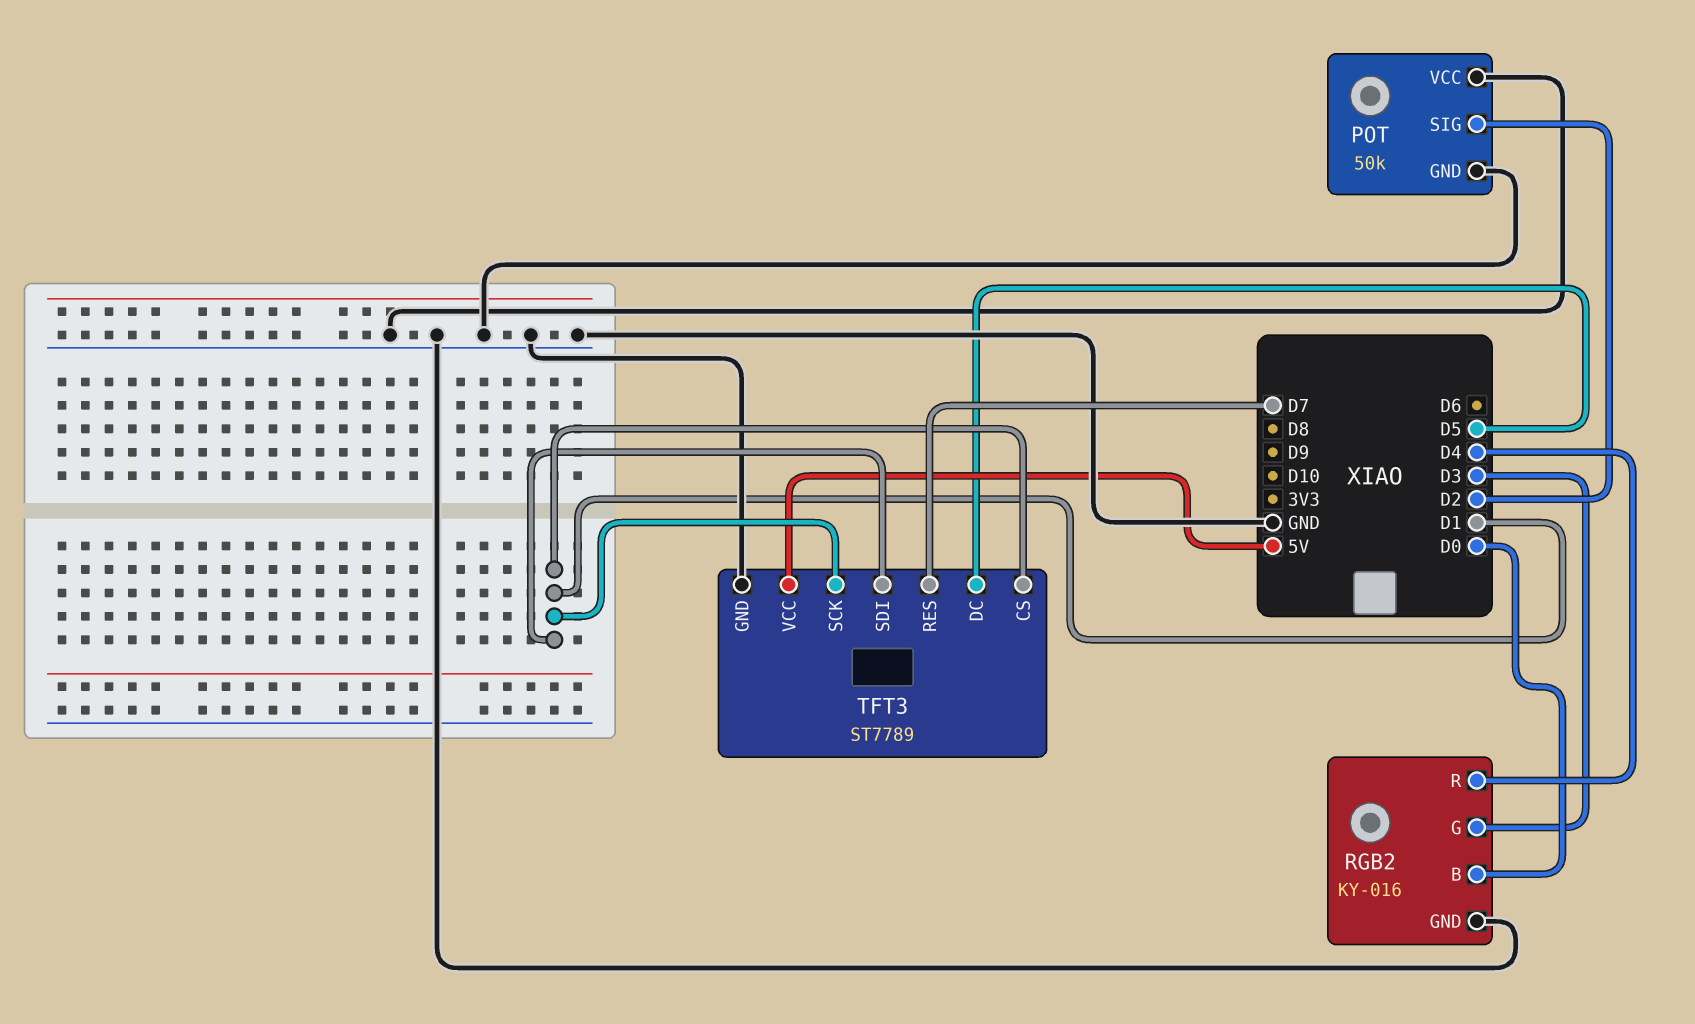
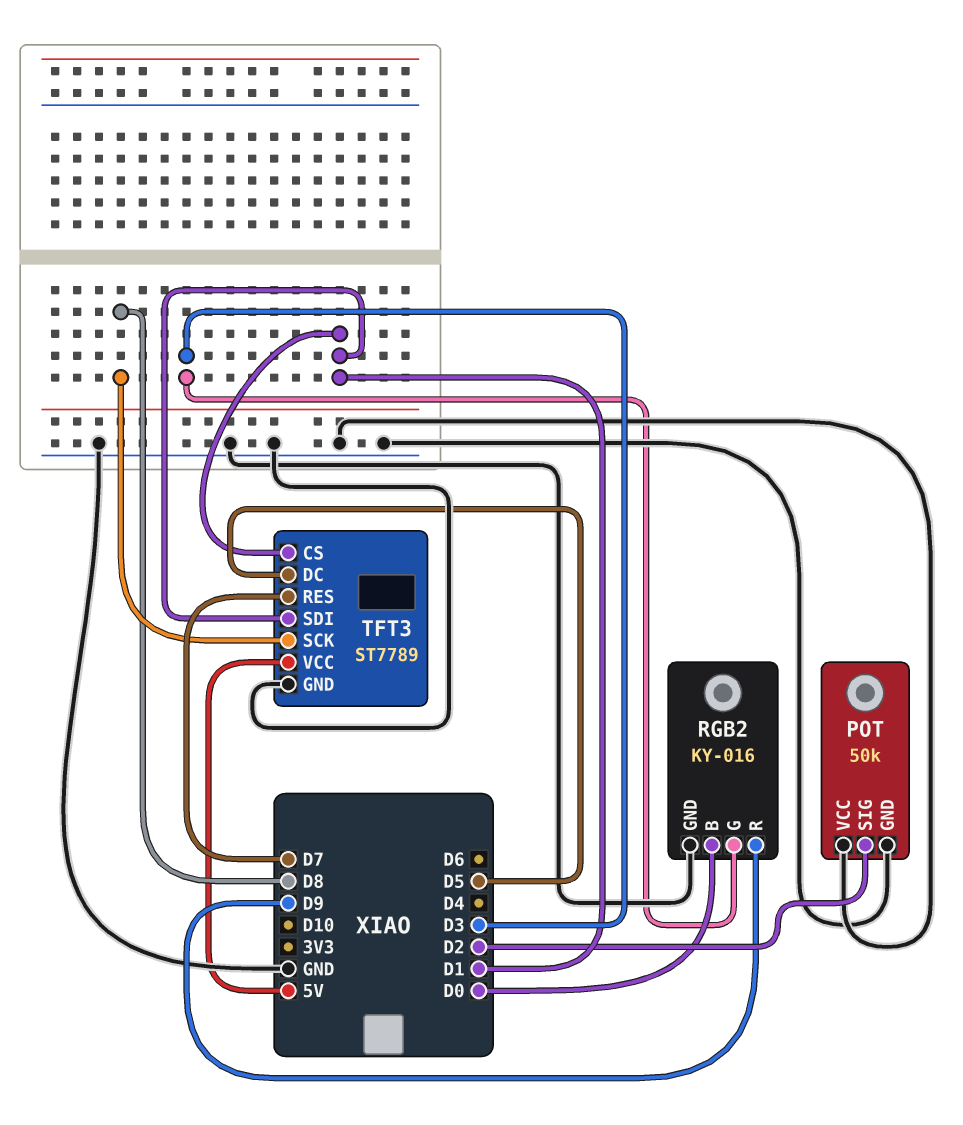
RGB2 pin R: D4 -> D9
TFT3 pin SCK: D1 -> D8

